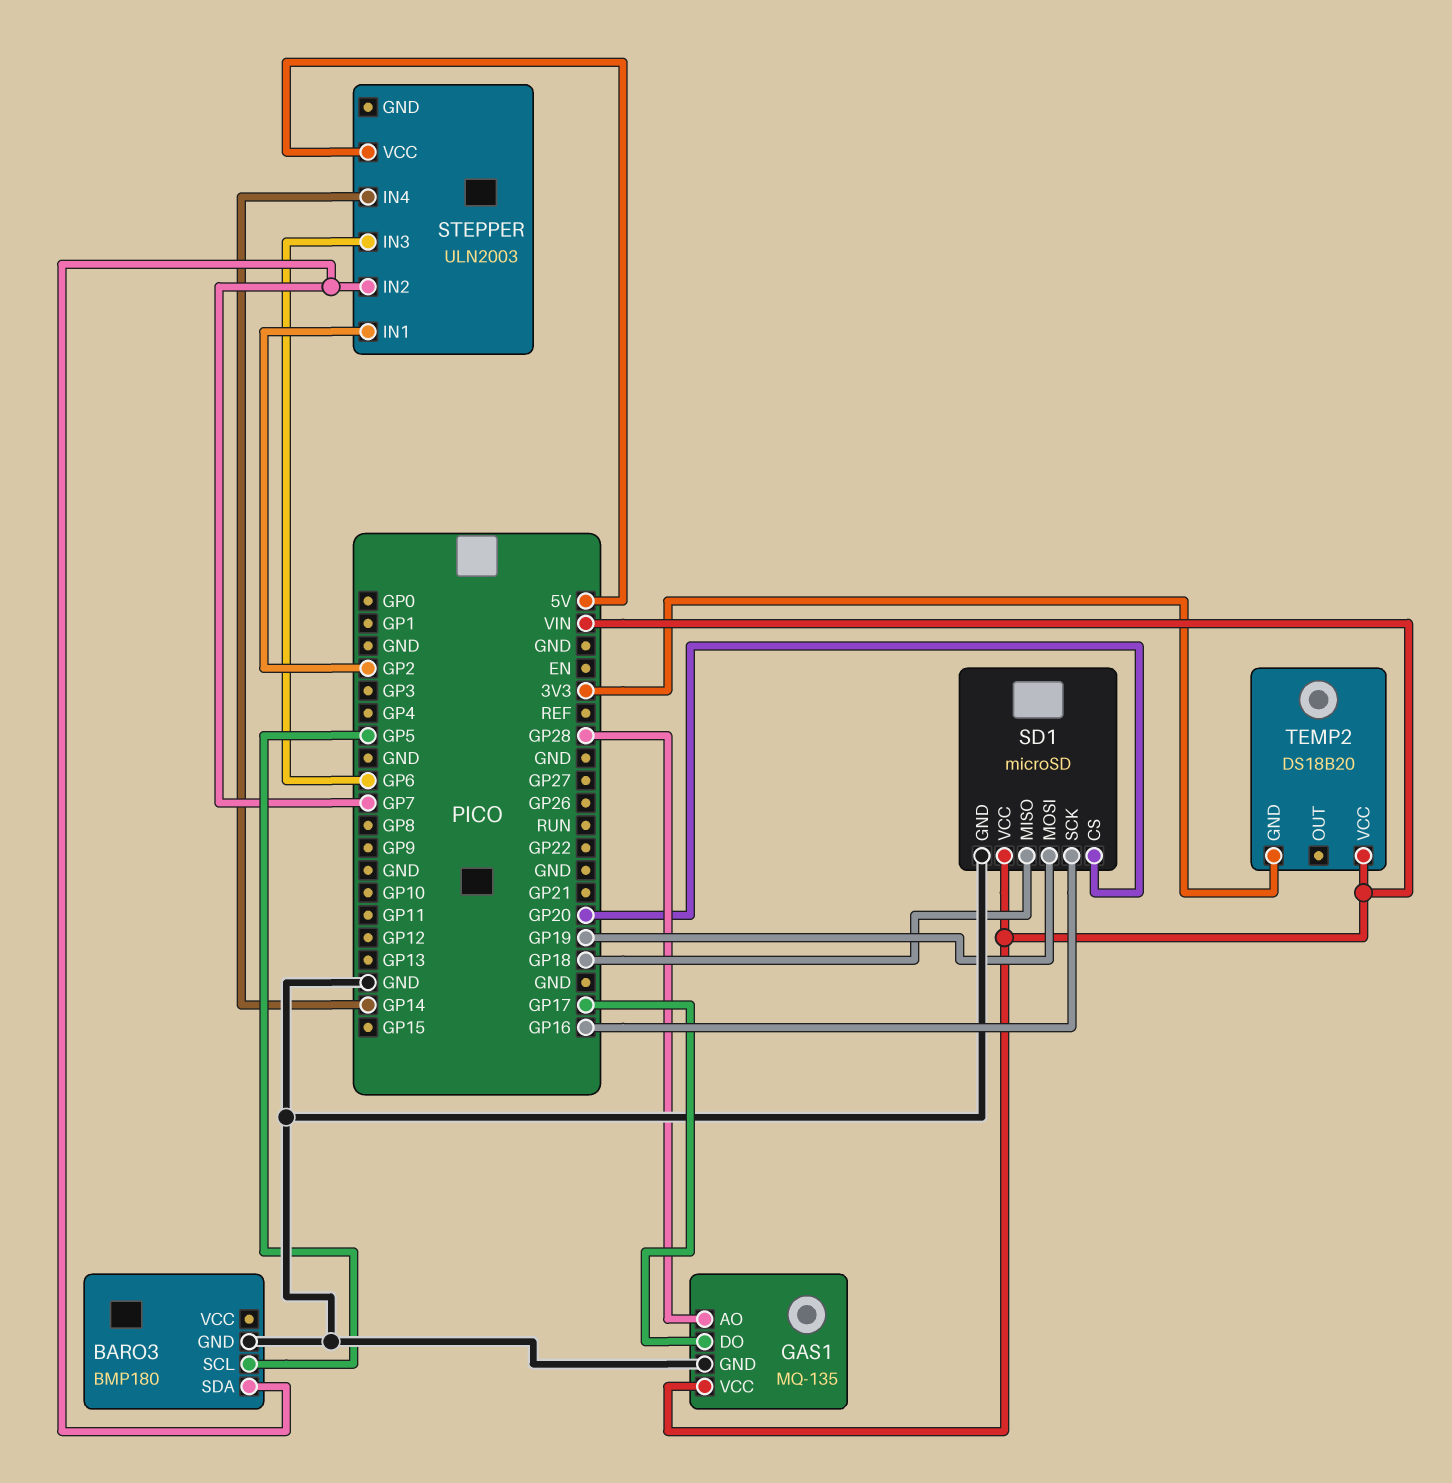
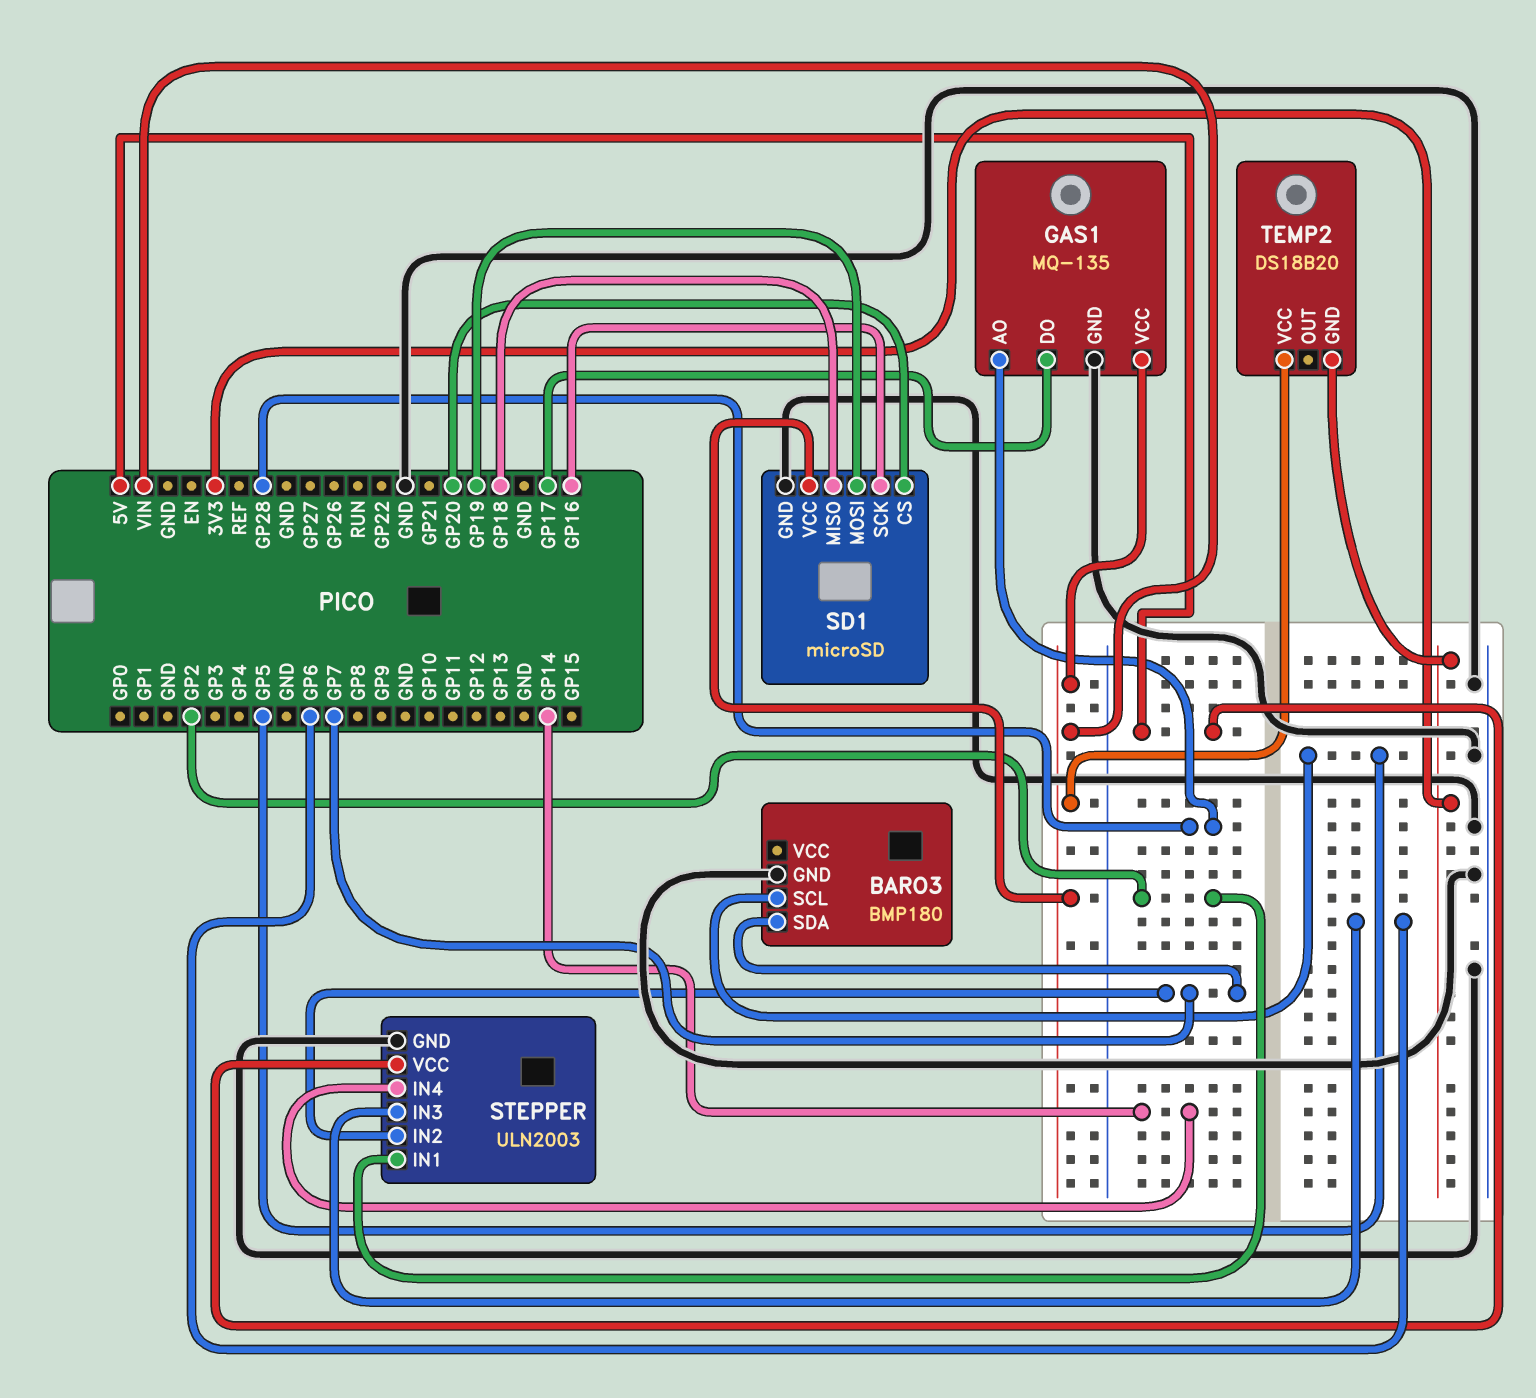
STEPPER pin GND: none -> GND

